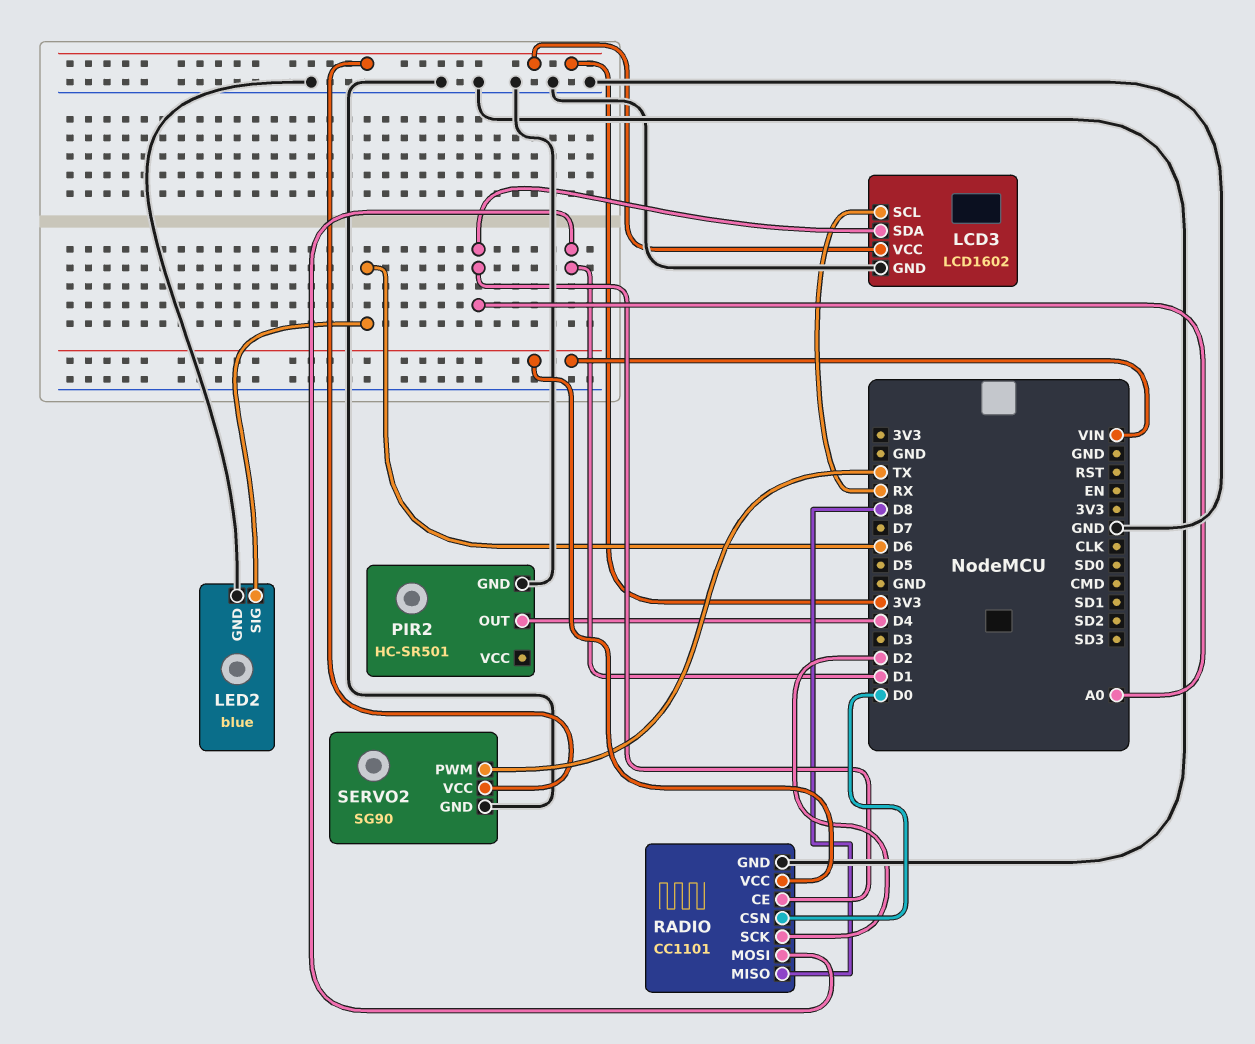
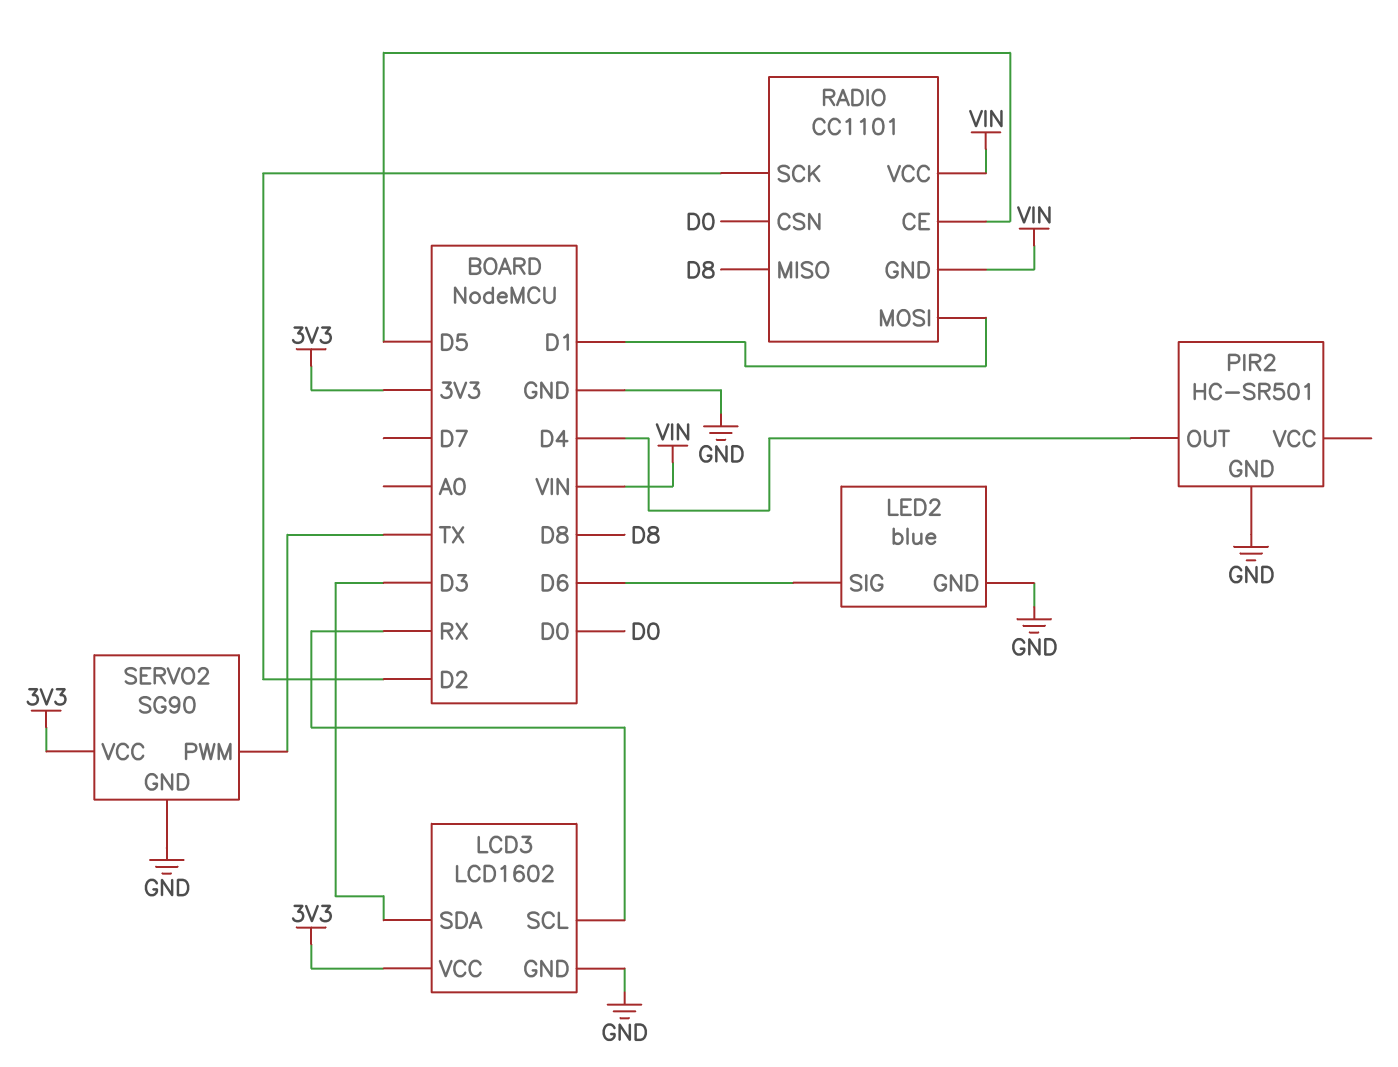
LCD3 pin SDA: A0 -> D3
RADIO pin CE: A0 -> D5
RADIO pin GND: GND -> VIN

